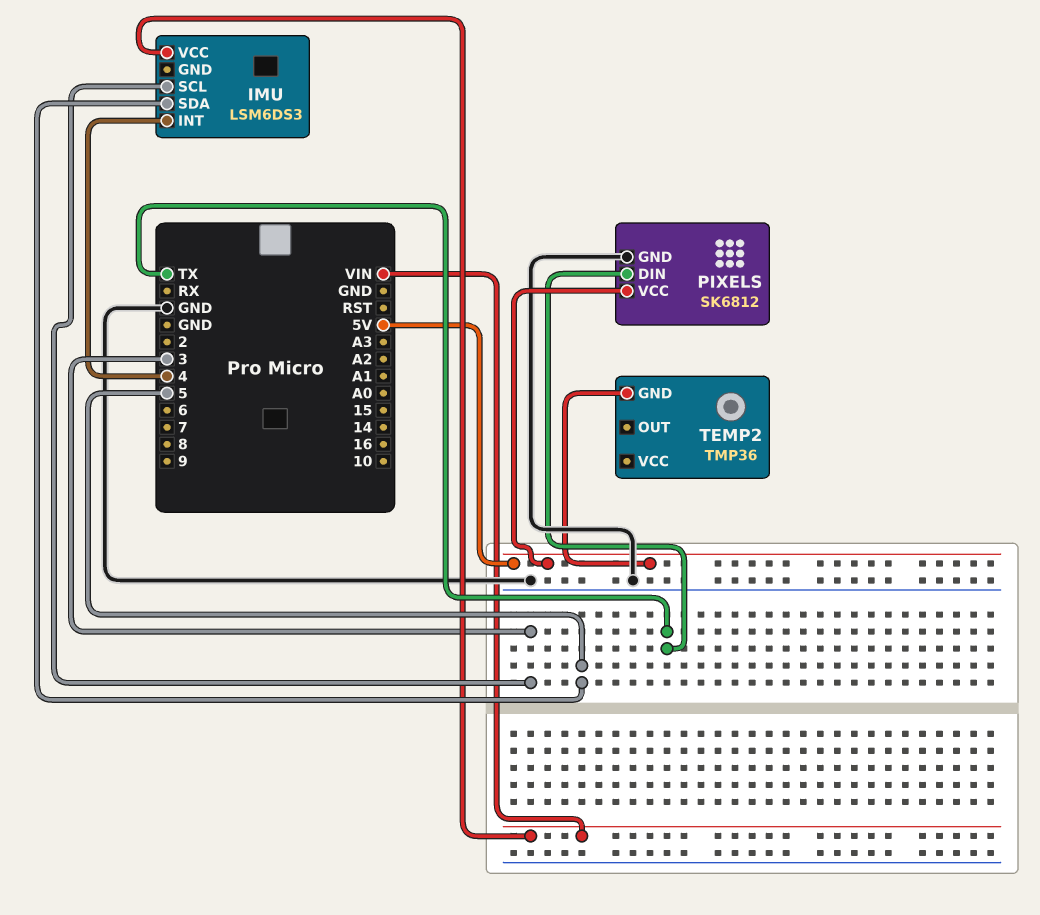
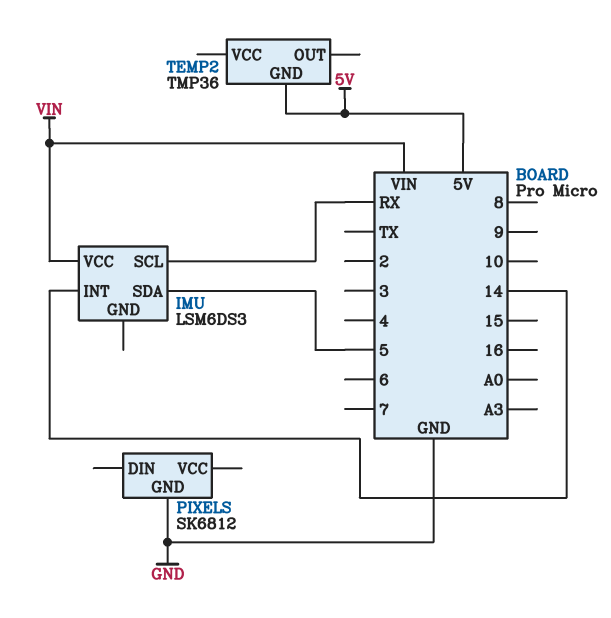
IMU pin INT: 4 -> 14
IMU pin SCL: 3 -> RX
PIXELS pin DIN: TX -> none
PIXELS pin VCC: 5V -> none

